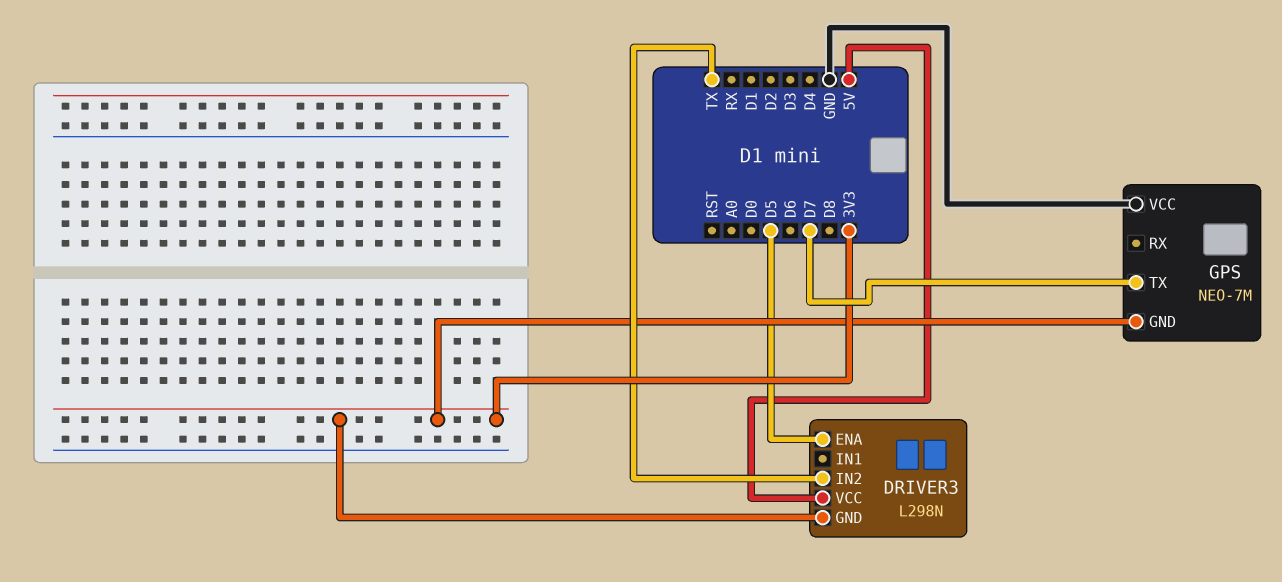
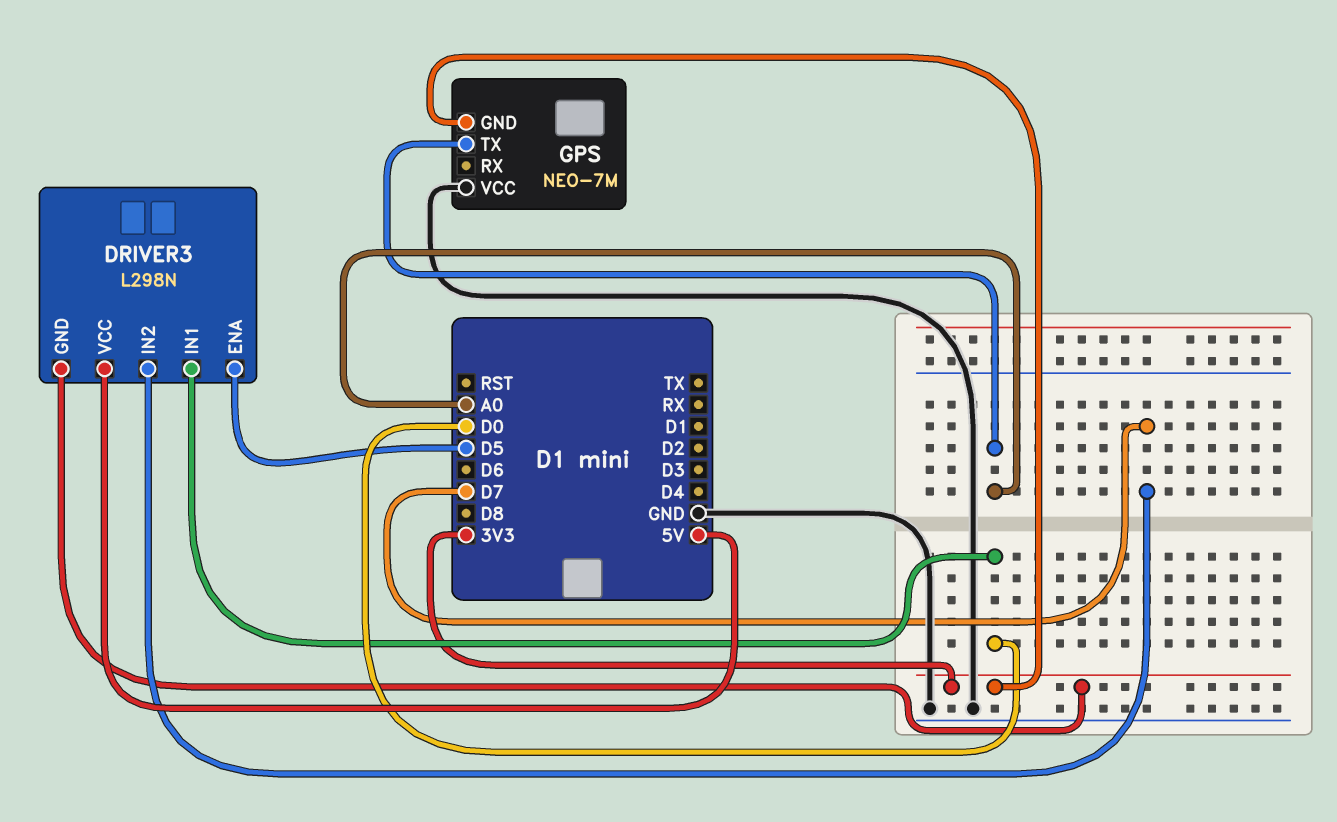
DRIVER3 pin IN1: none -> D0
DRIVER3 pin IN2: TX -> D7
GPS pin TX: D7 -> A0

